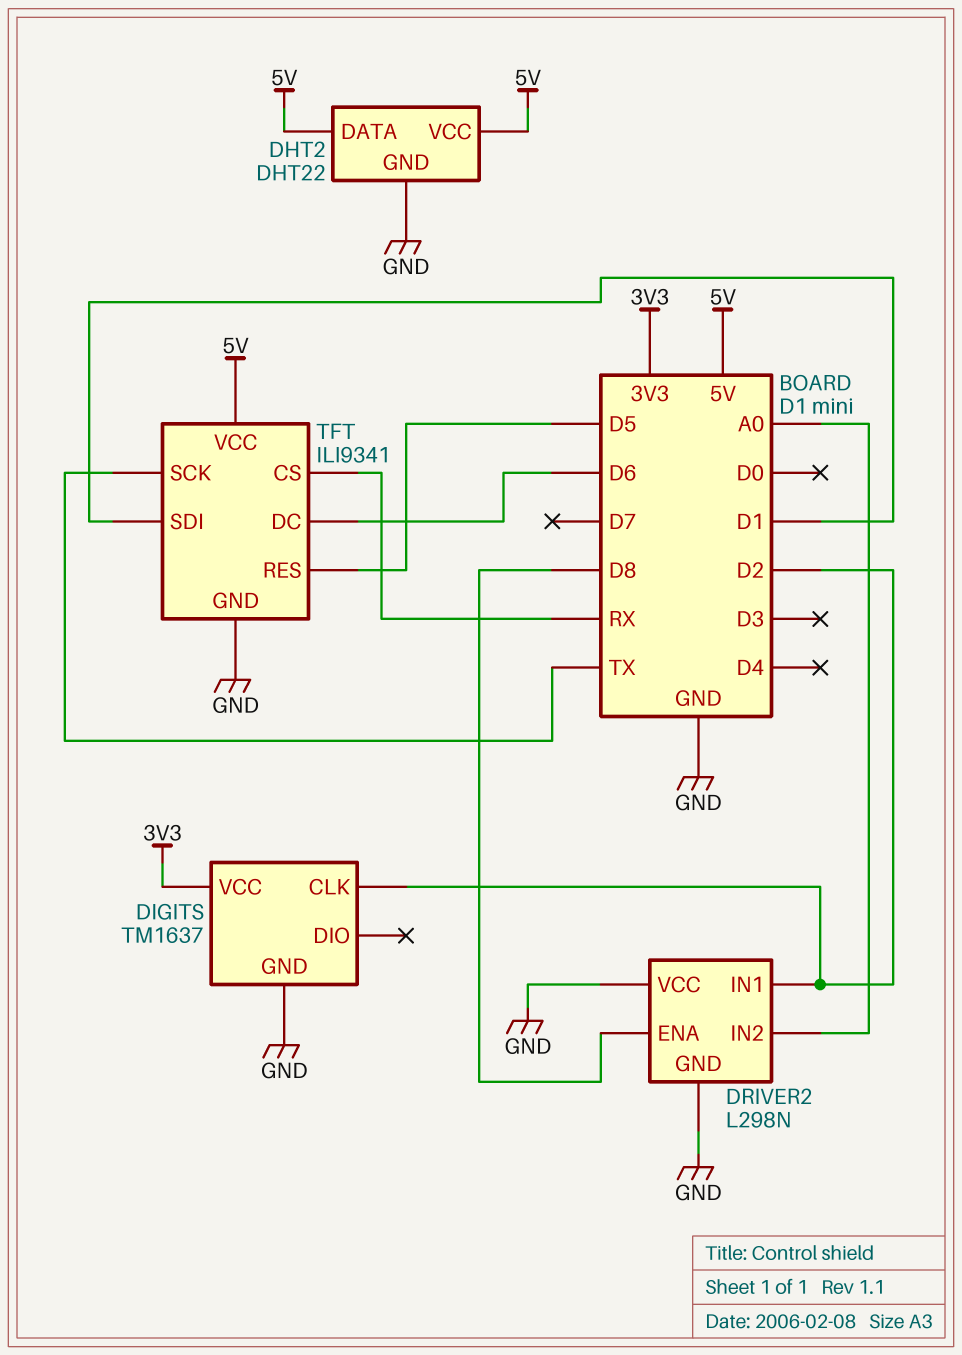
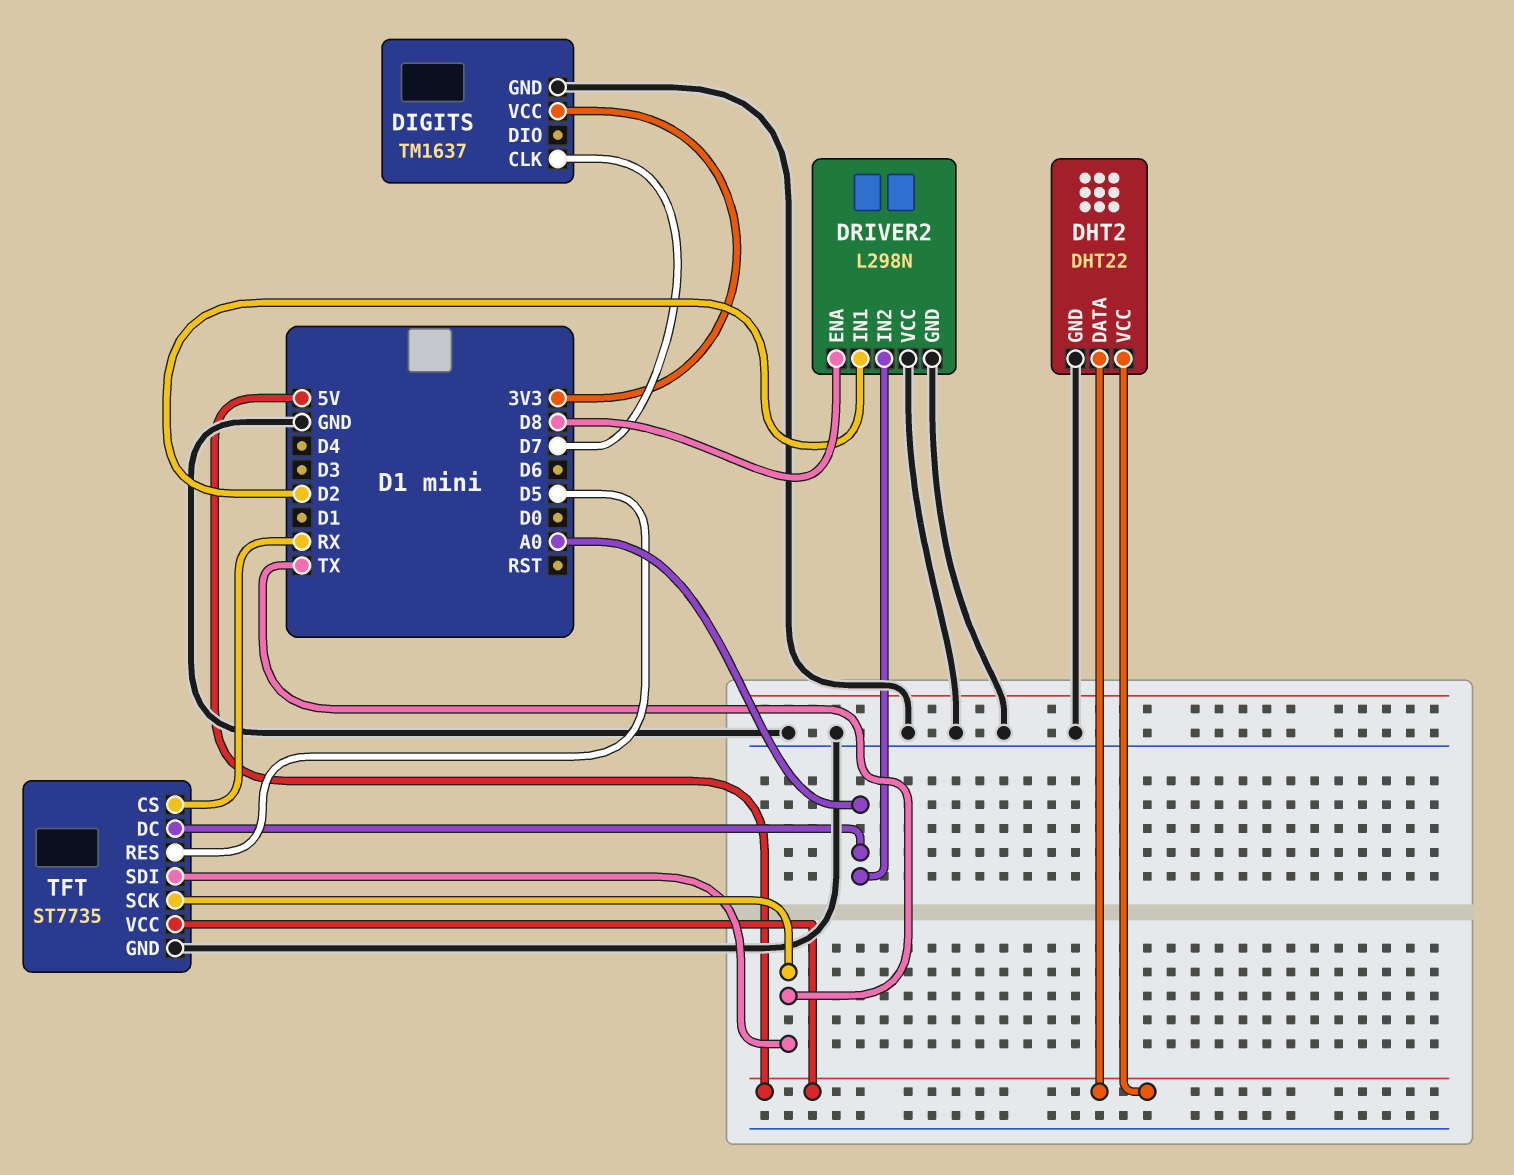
DIGITS pin CLK: D2 -> D7
TFT: ILI9341 -> ST7735
TFT pin DC: D6 -> A0
TFT pin SDI: D1 -> TX

